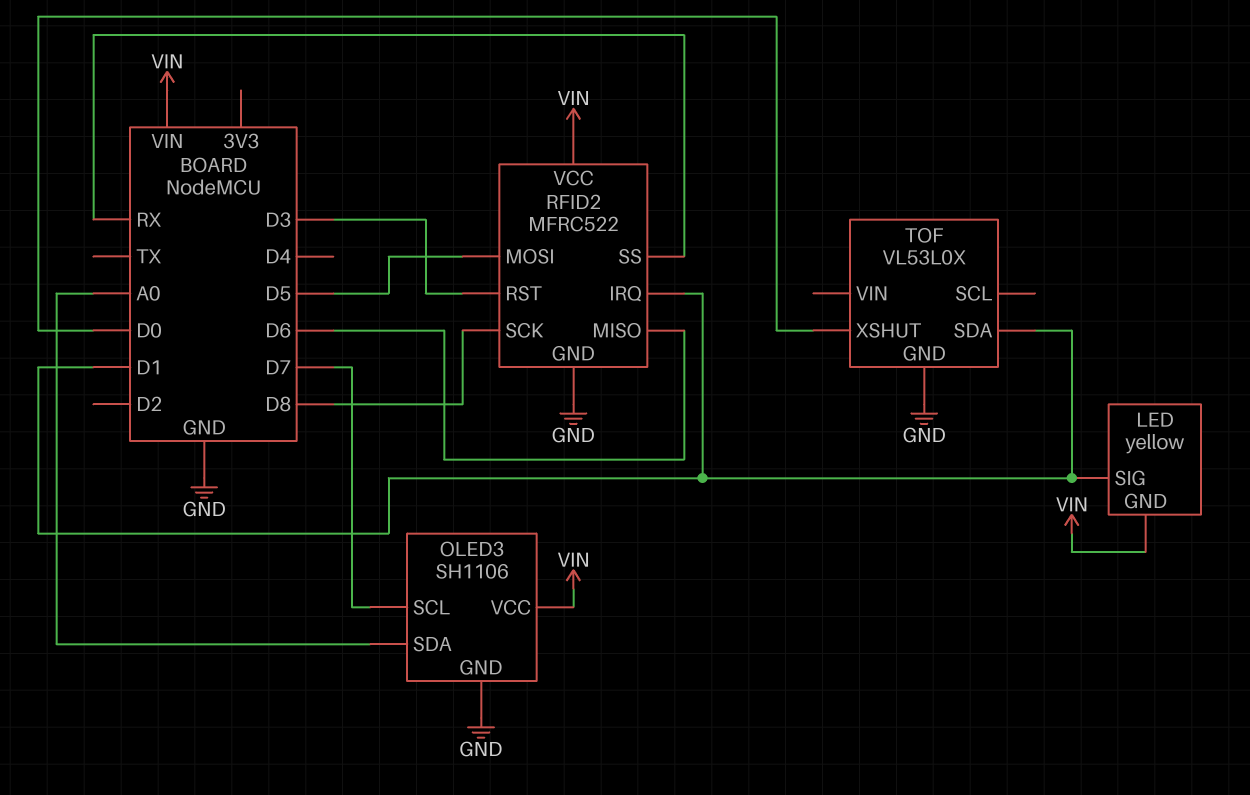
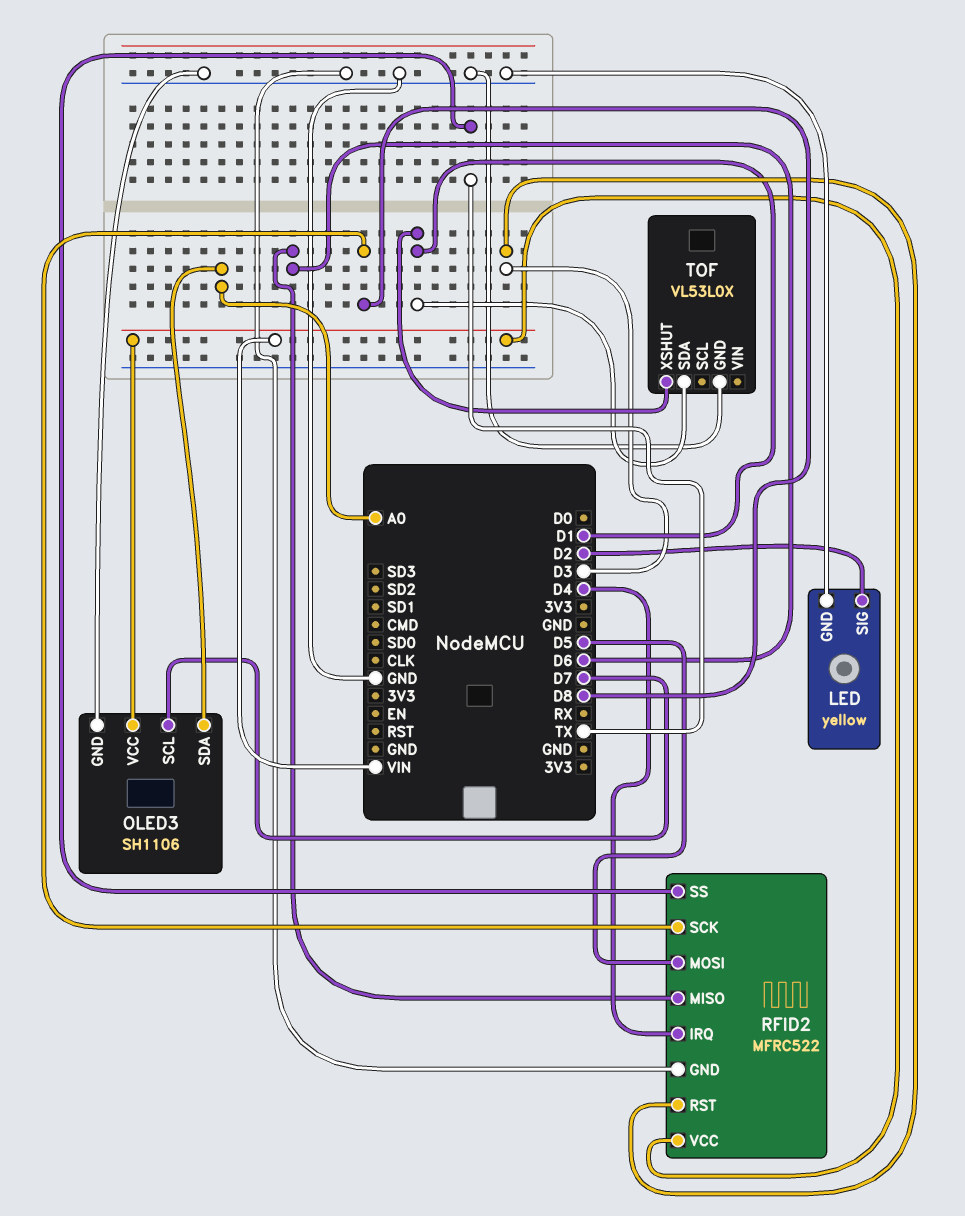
LED pin GND: VIN -> GND
LED pin SIG: D1 -> D2
RFID2 pin IRQ: D1 -> D4
RFID2 pin SS: RX -> TX
TOF pin XSHUT: D0 -> D1

